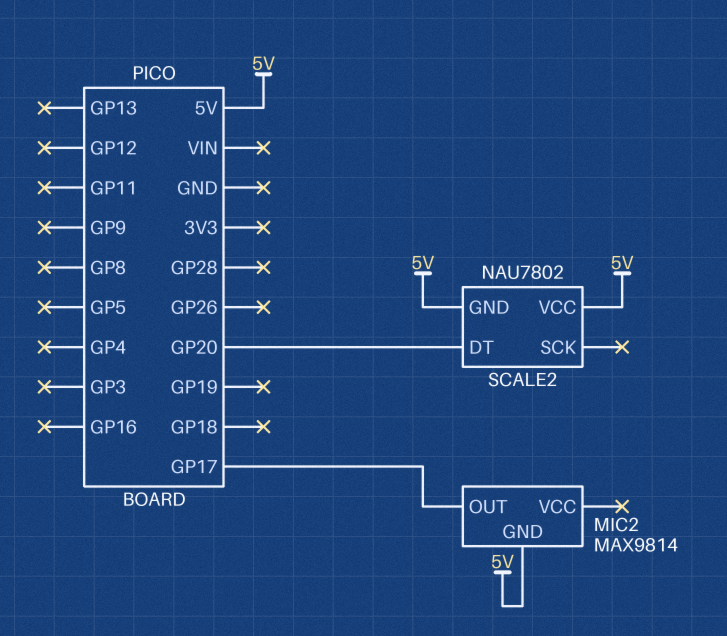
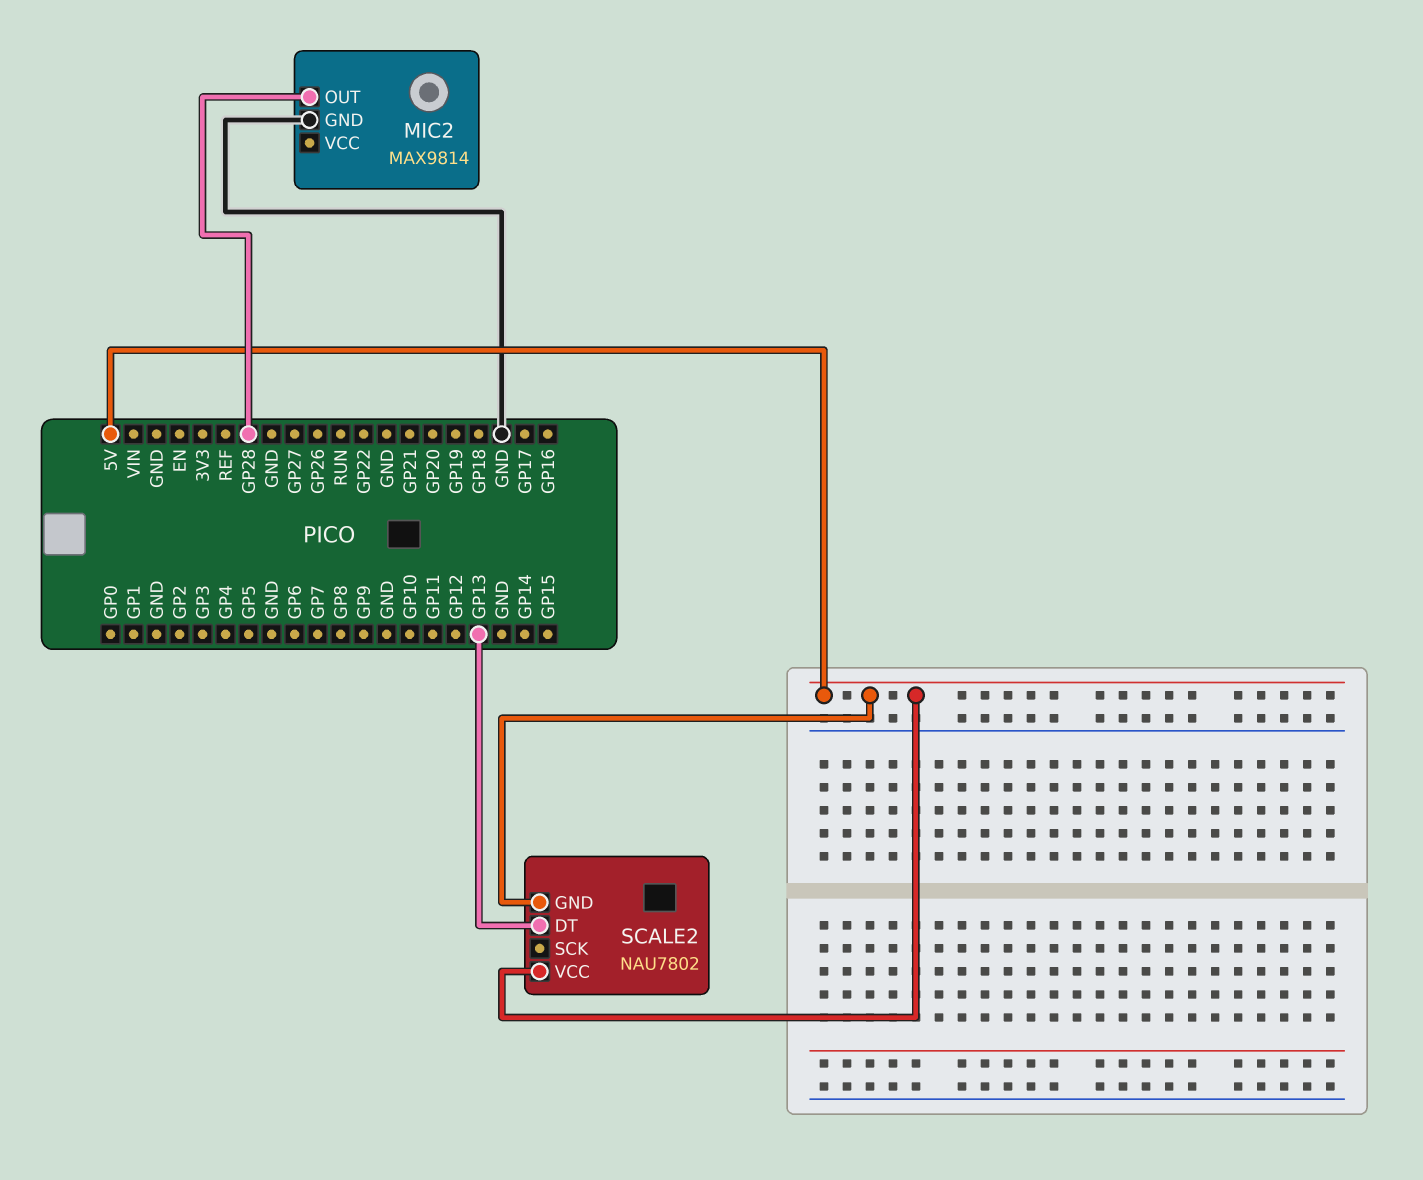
MIC2 pin GND: 5V -> GND
MIC2 pin OUT: GP17 -> GP28
SCALE2 pin DT: GP20 -> GP13

